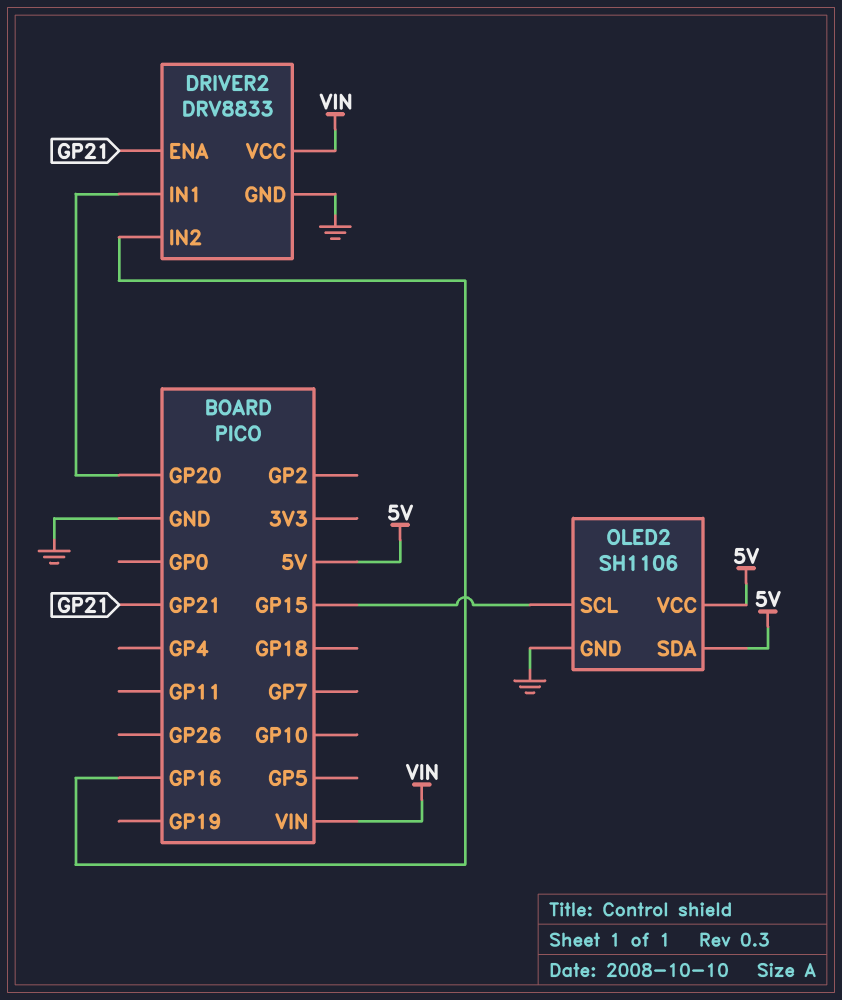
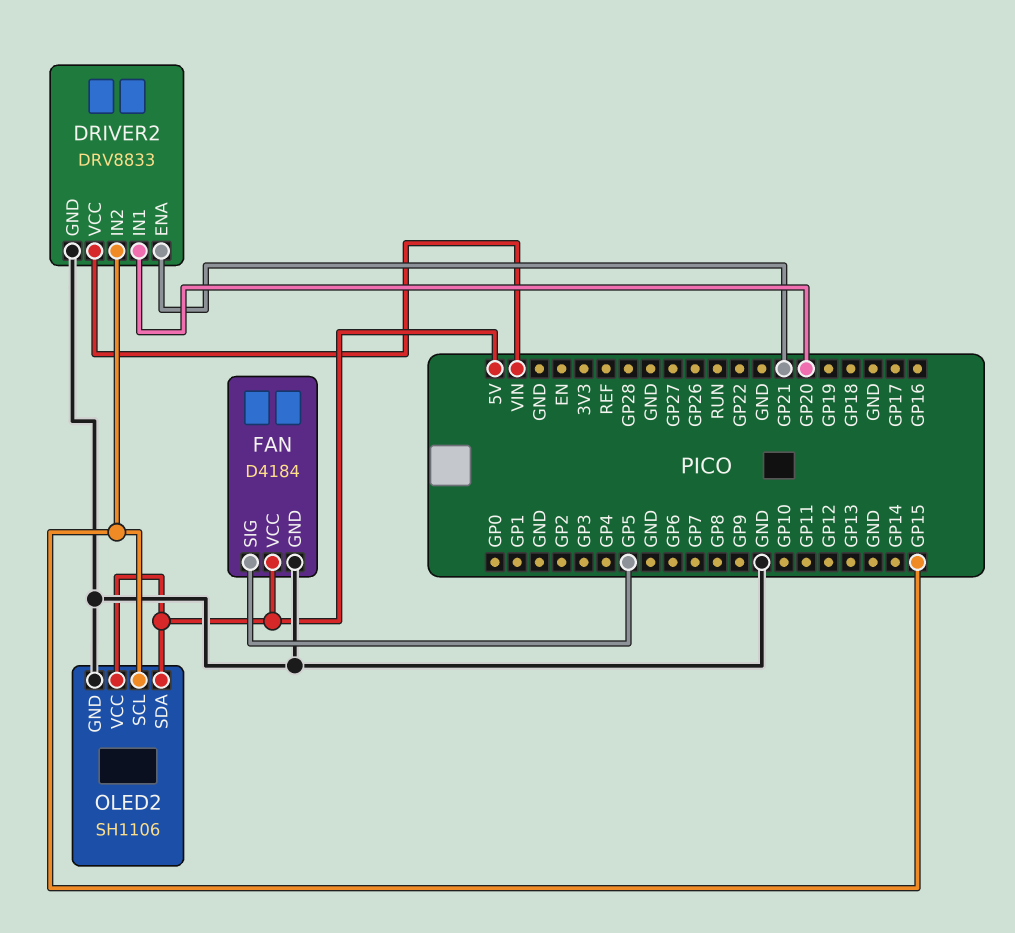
DRIVER2 pin IN2: GP16 -> GP15
FAN: none -> D4184
FAN pin GND: none -> GND
FAN pin SIG: none -> GP5
FAN pin VCC: none -> 5V

